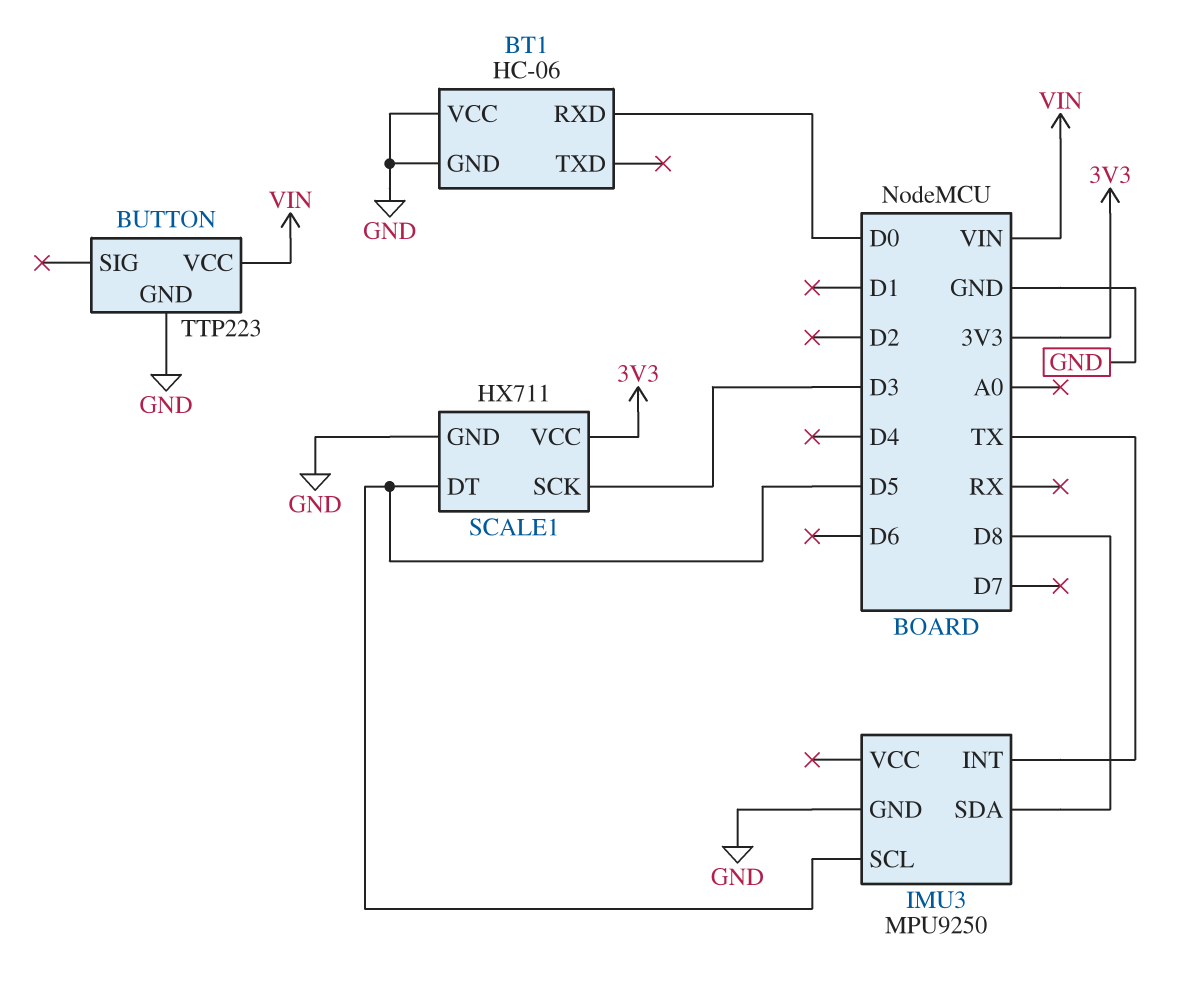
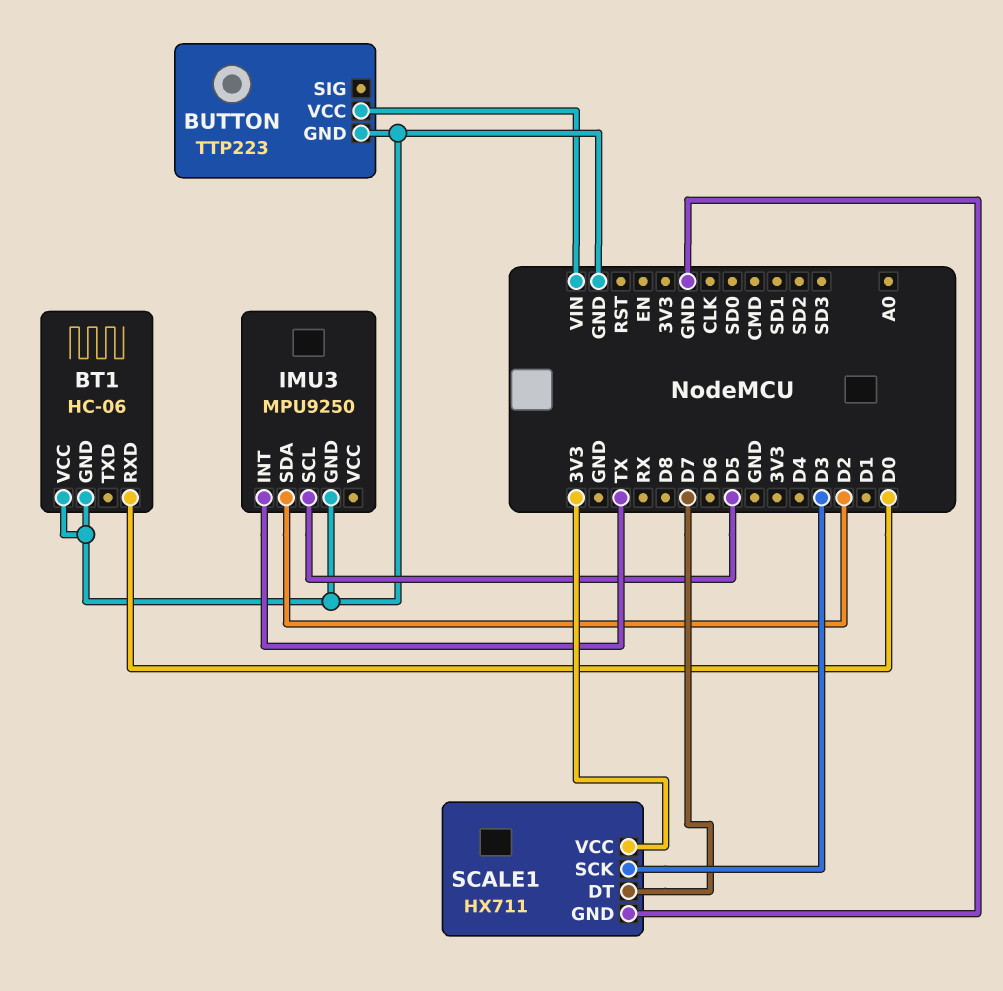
IMU3 pin SDA: D8 -> D2
SCALE1 pin DT: D5 -> D7

